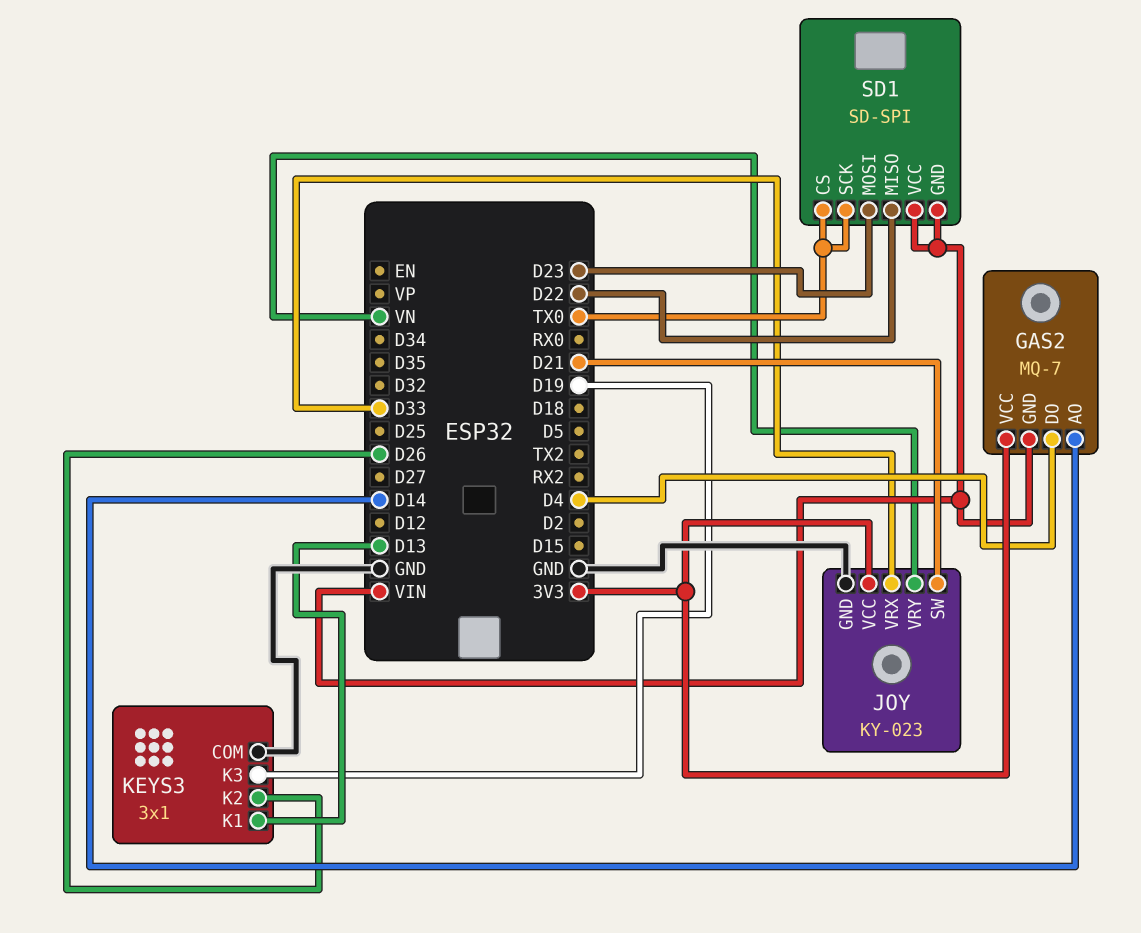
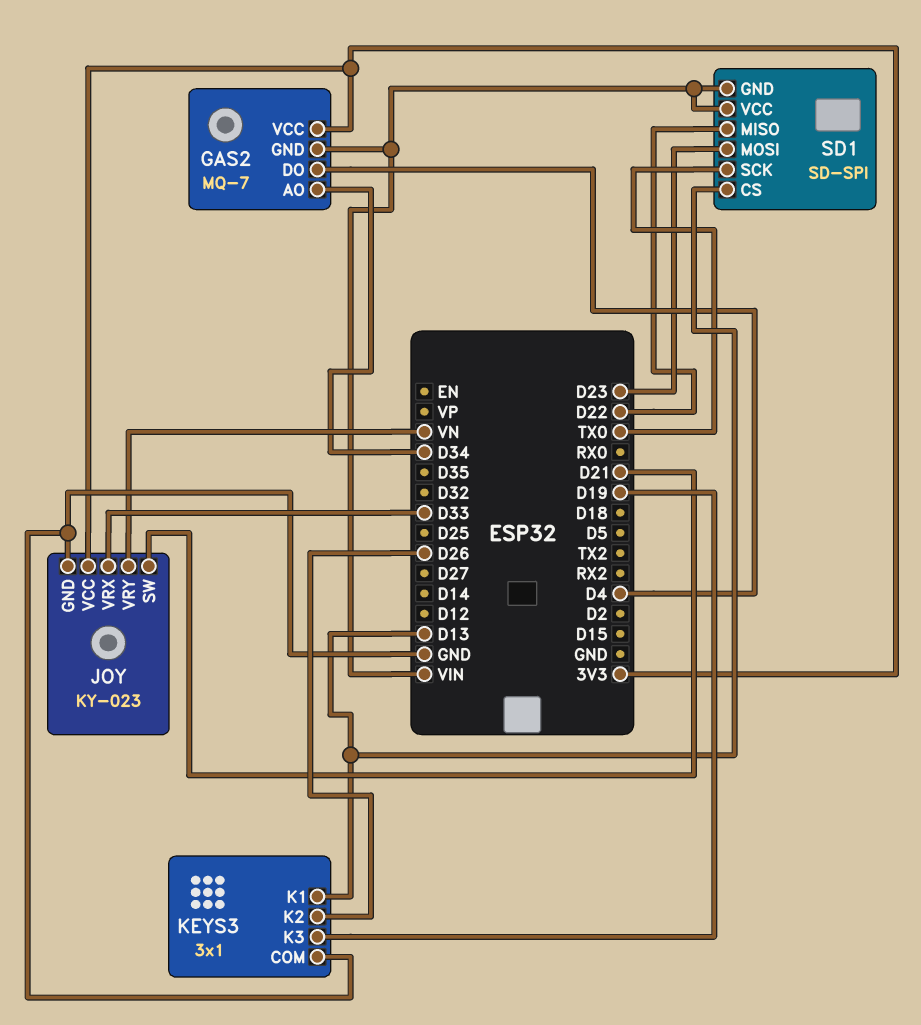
GAS2 pin AO: D14 -> D34
SD1 pin CS: TX0 -> D13

